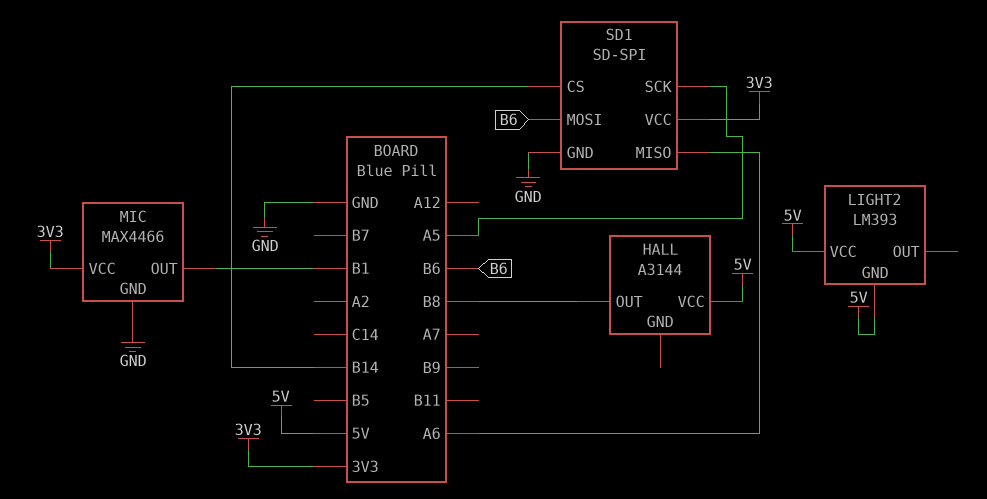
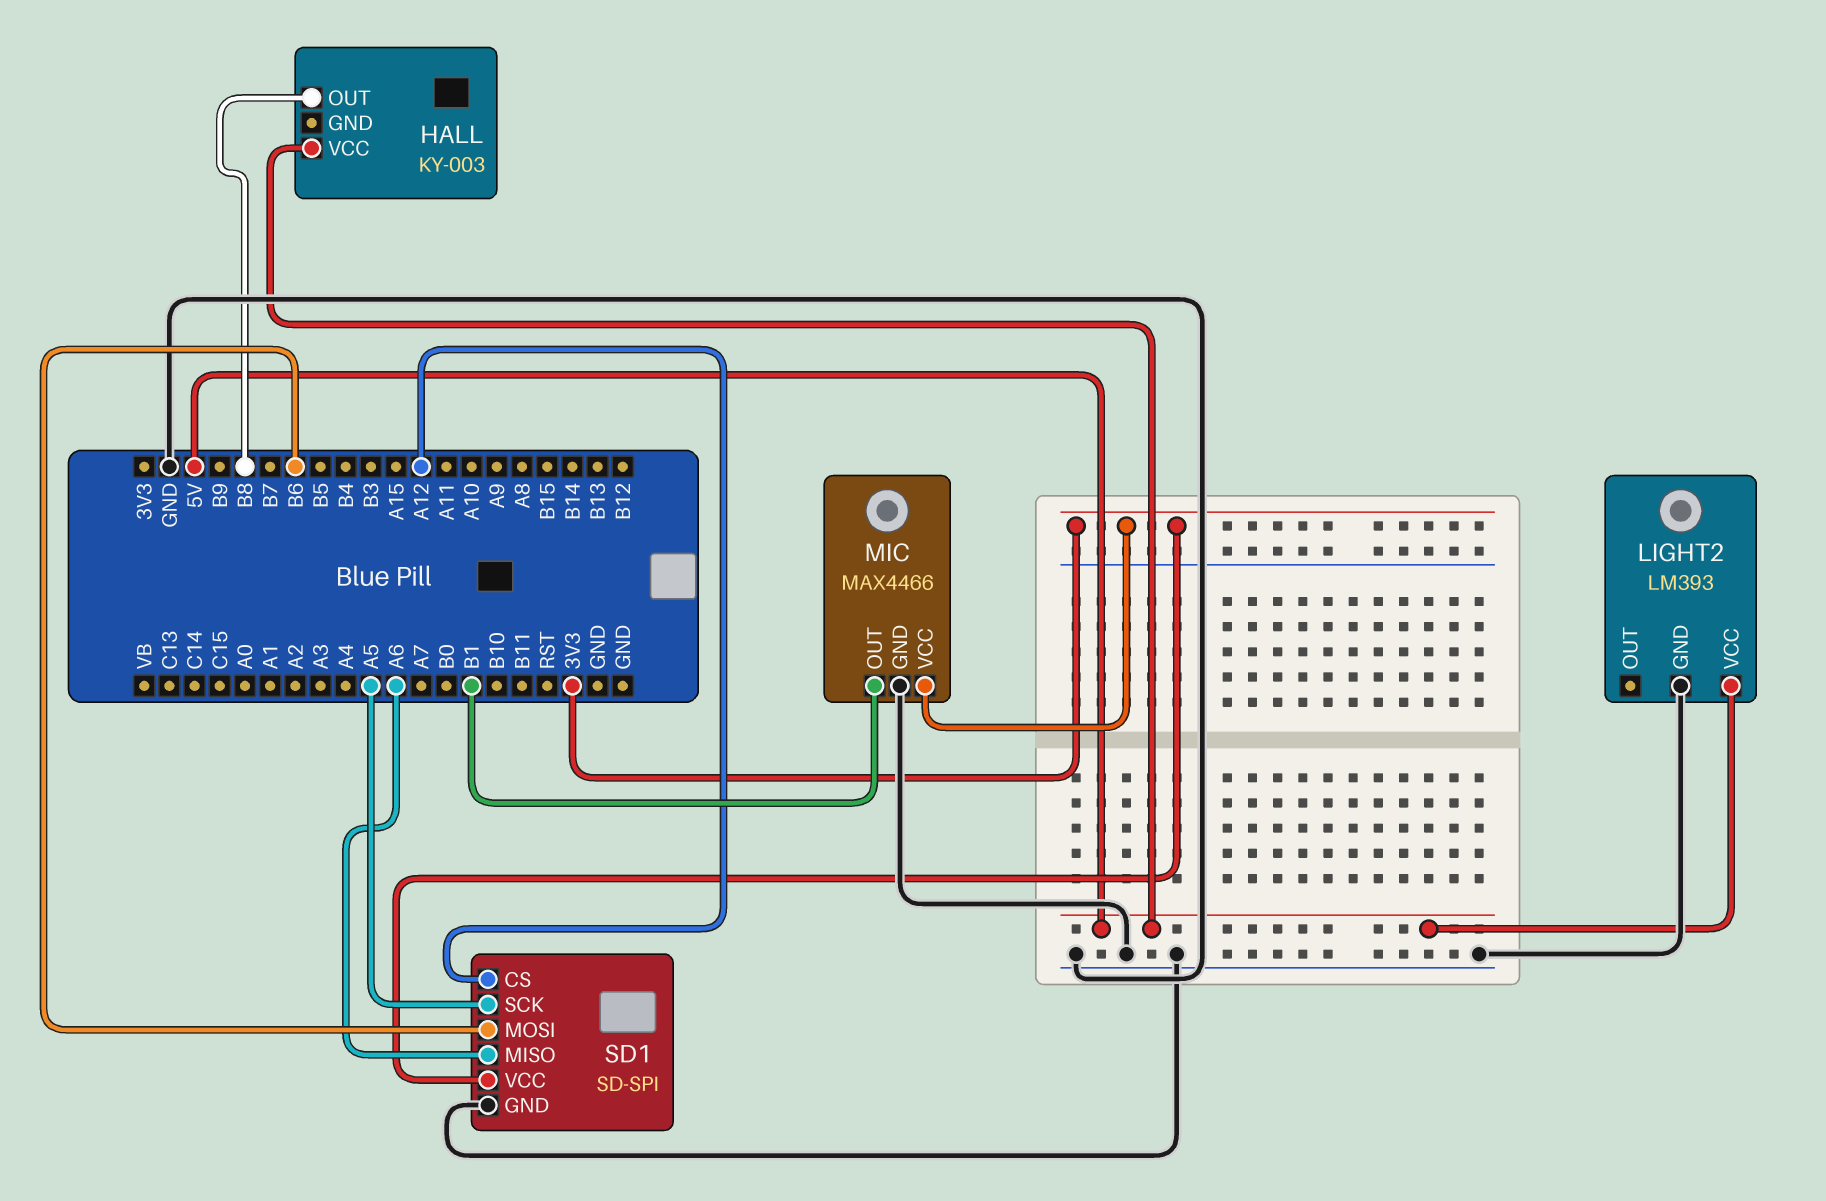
HALL: A3144 -> KY-003
LIGHT2 pin GND: 5V -> GND
SD1 pin CS: B14 -> A12

